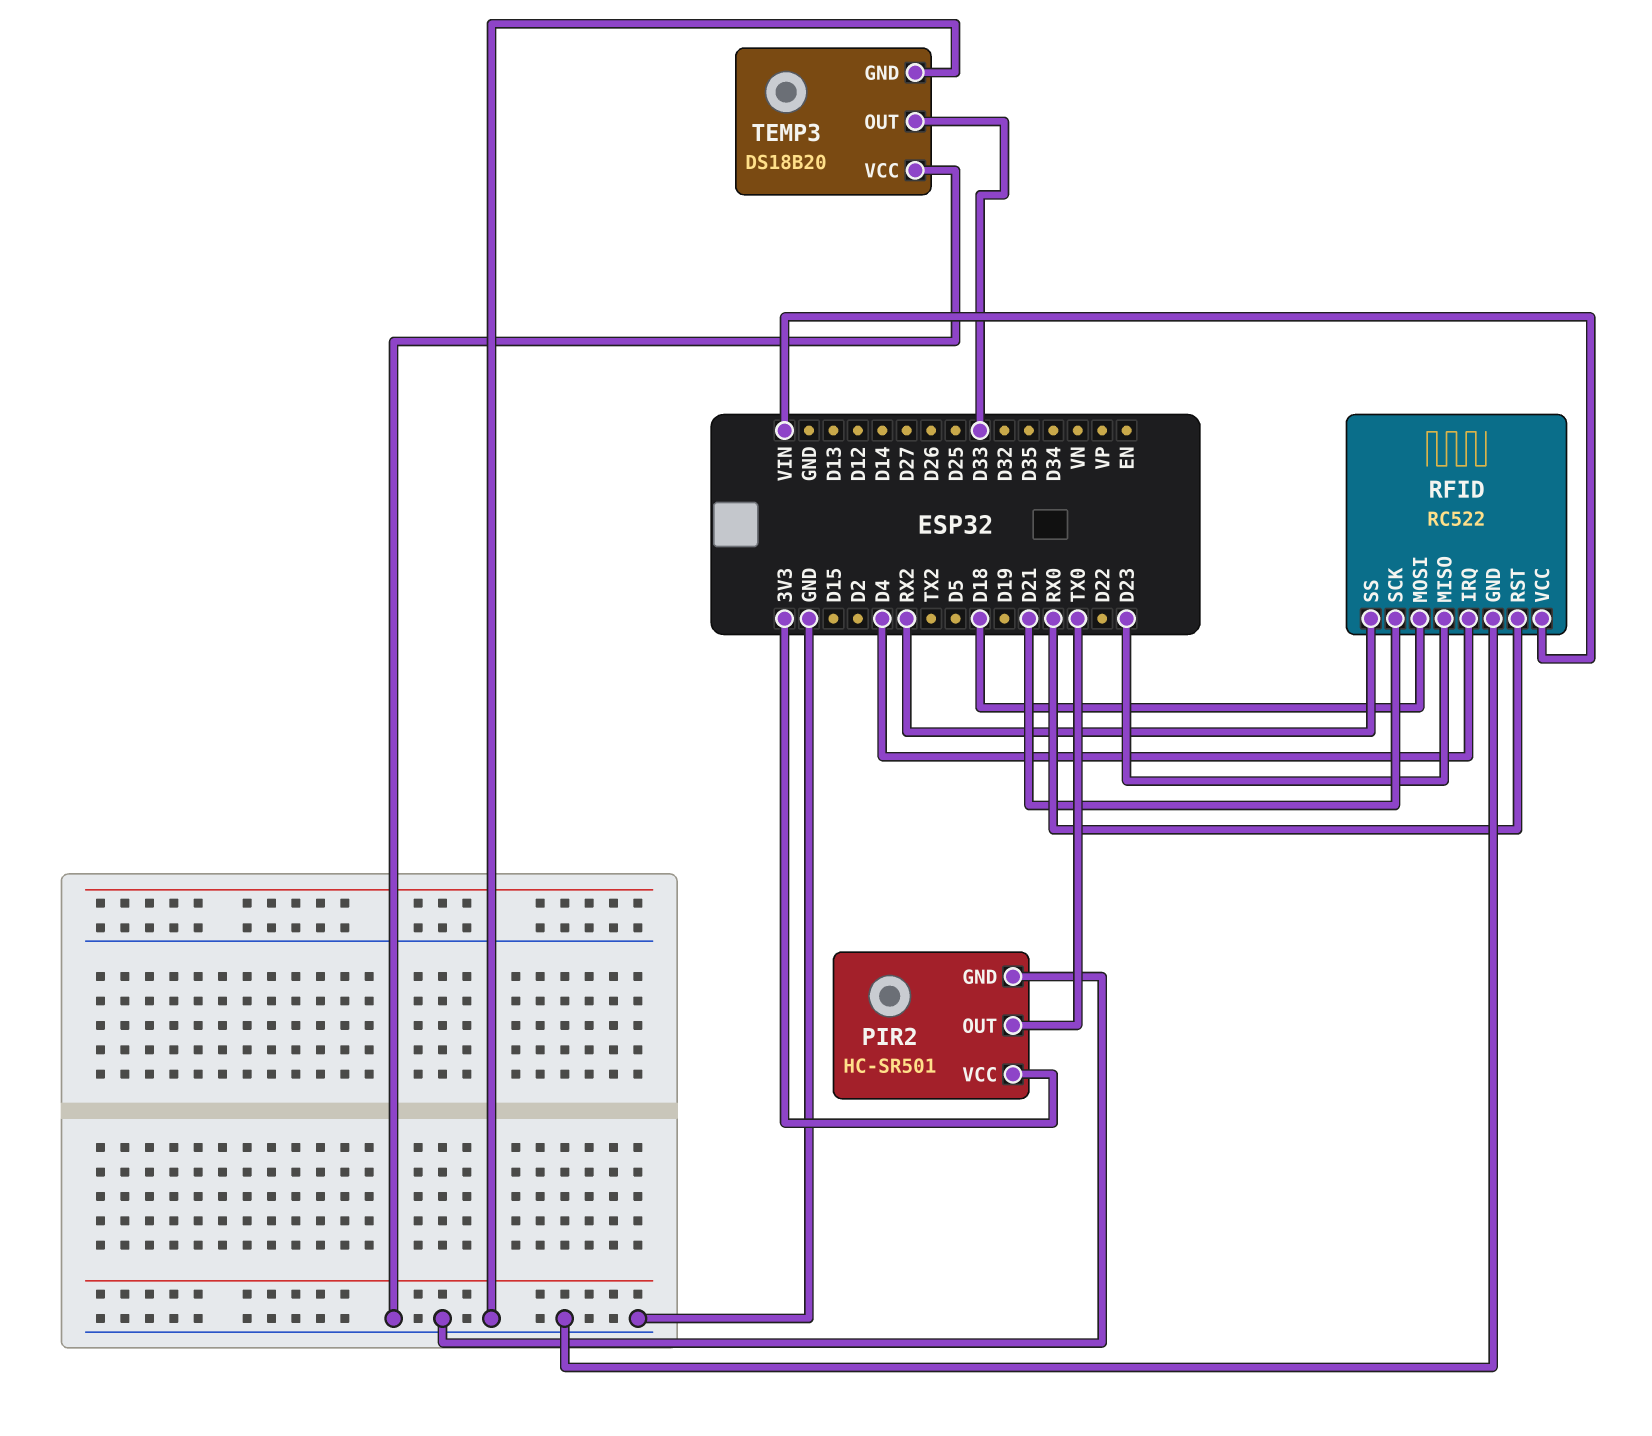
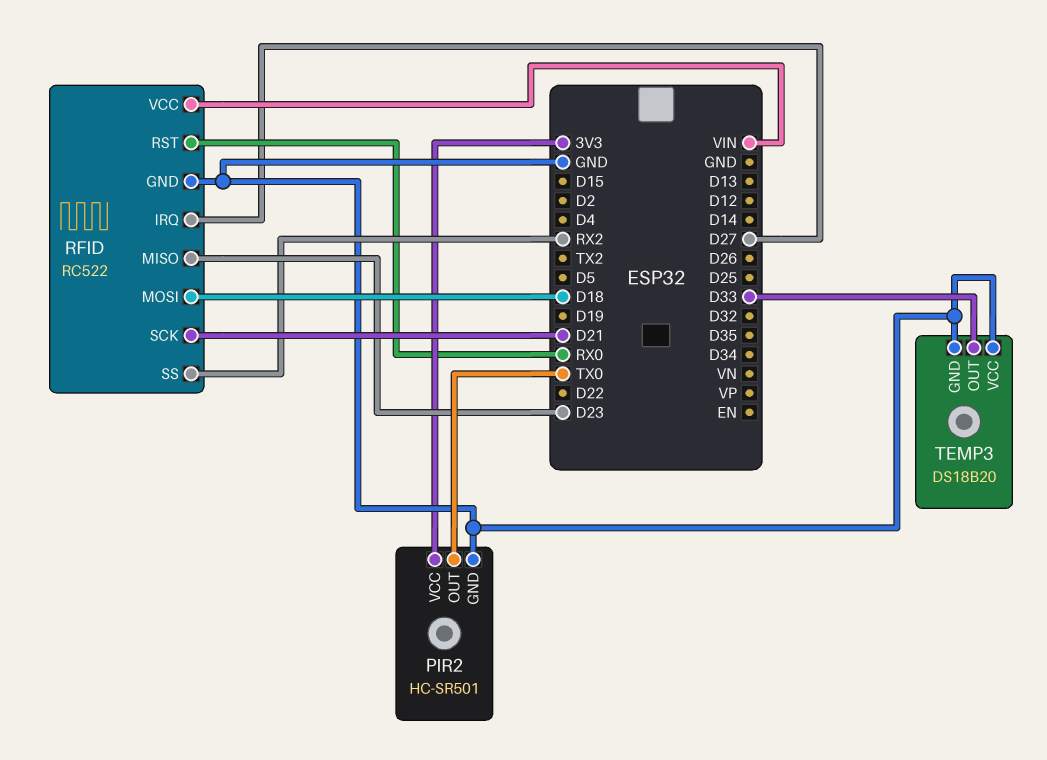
RFID pin IRQ: D4 -> D27

